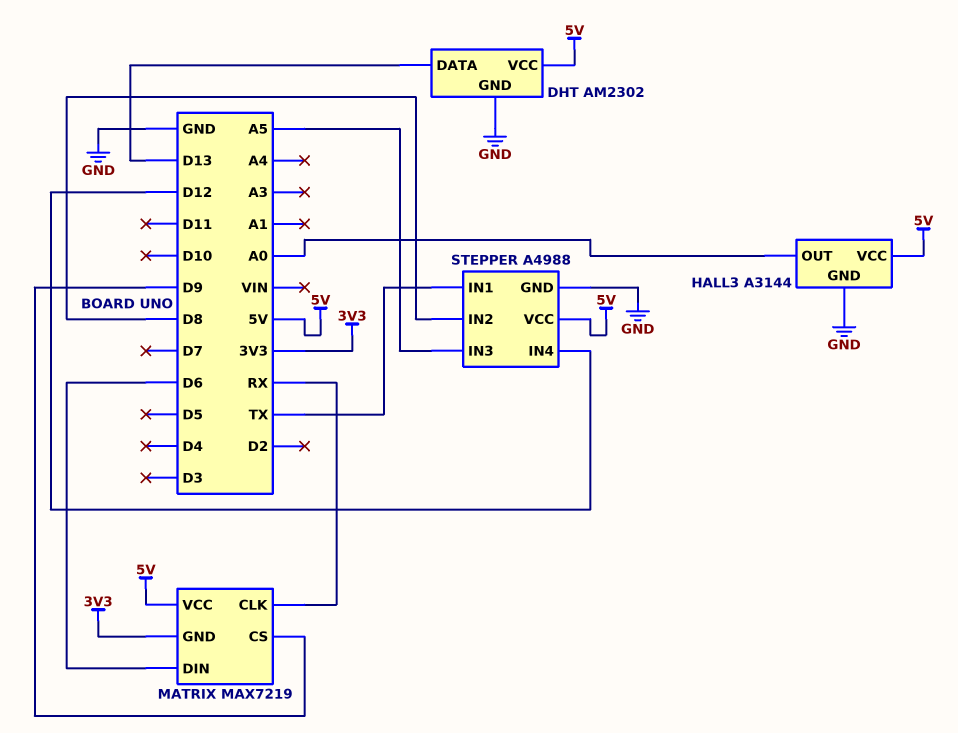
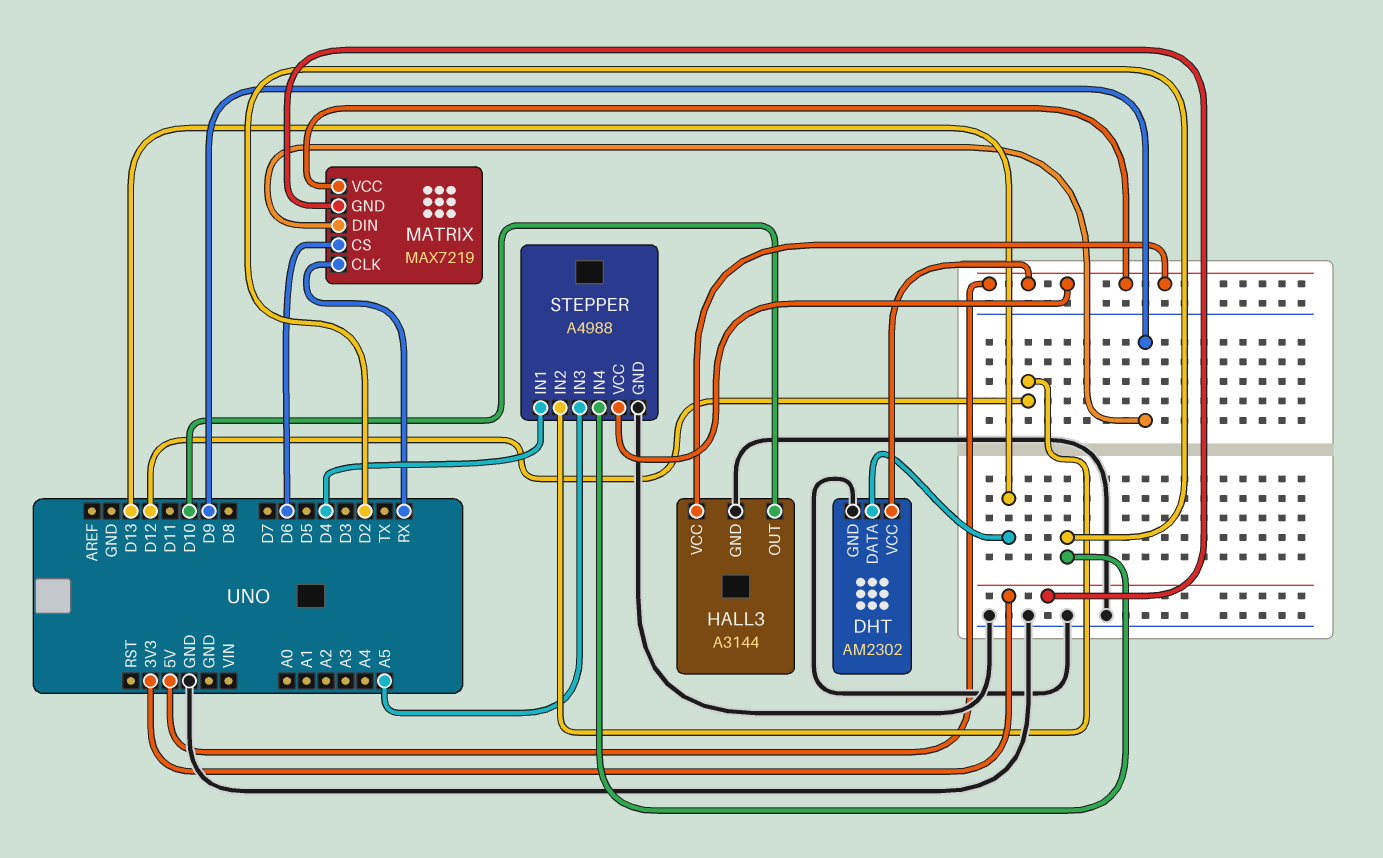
HALL3 pin OUT: A0 -> D10
MATRIX pin CS: D9 -> D6
MATRIX pin DIN: D6 -> D9
STEPPER pin IN1: TX -> D4
STEPPER pin IN2: D8 -> D12
STEPPER pin IN4: D12 -> D2

